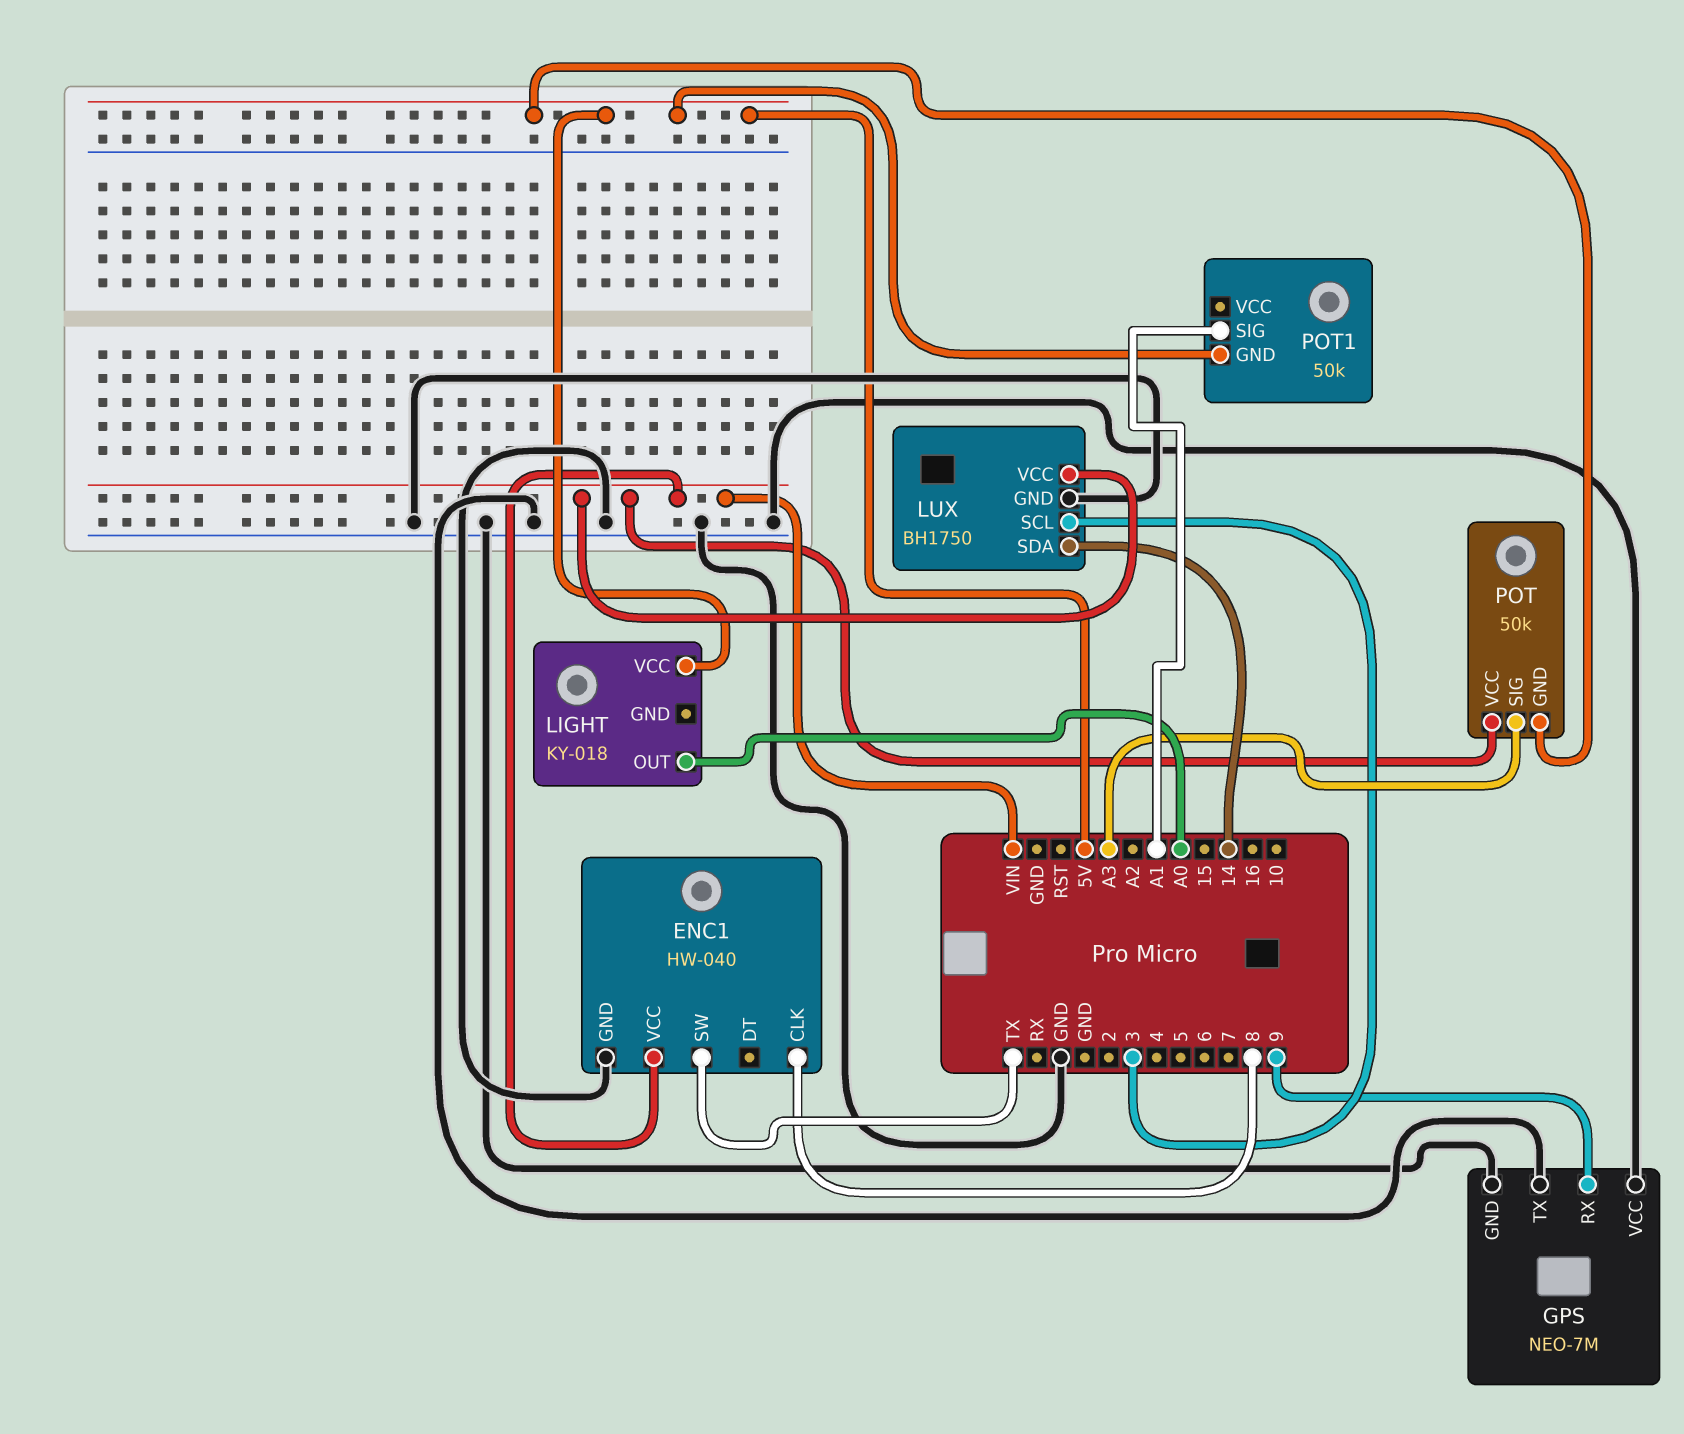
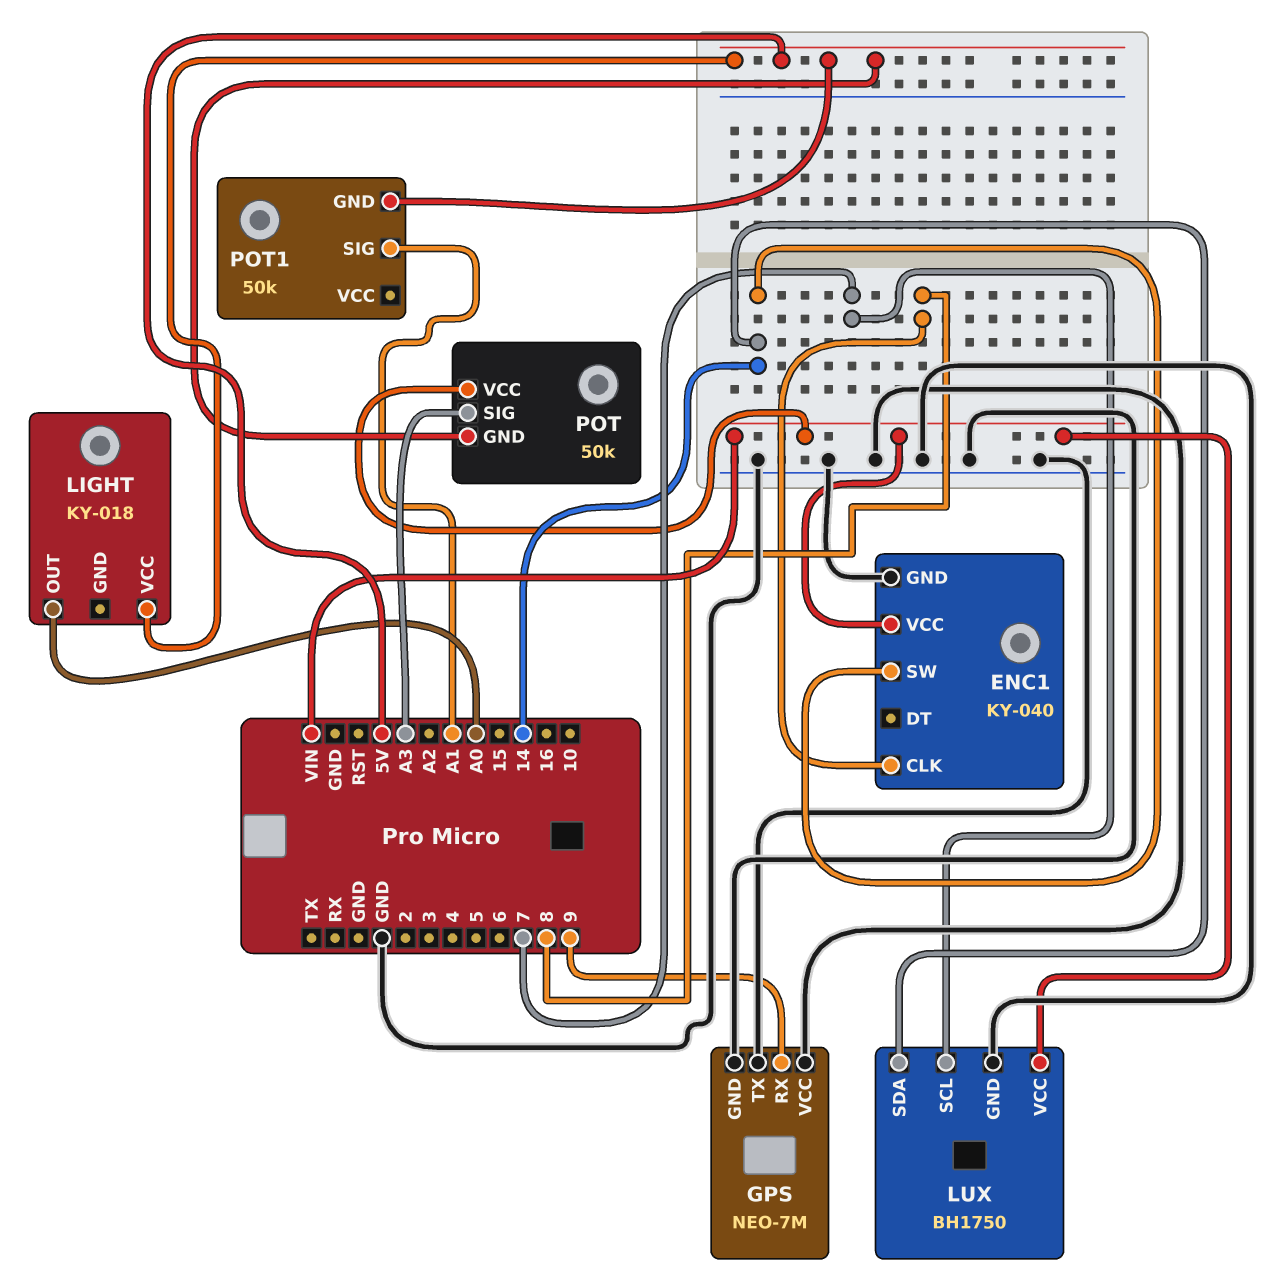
ENC1: HW-040 -> KY-040
ENC1 pin SW: TX -> 14
LUX pin SCL: 3 -> 7

